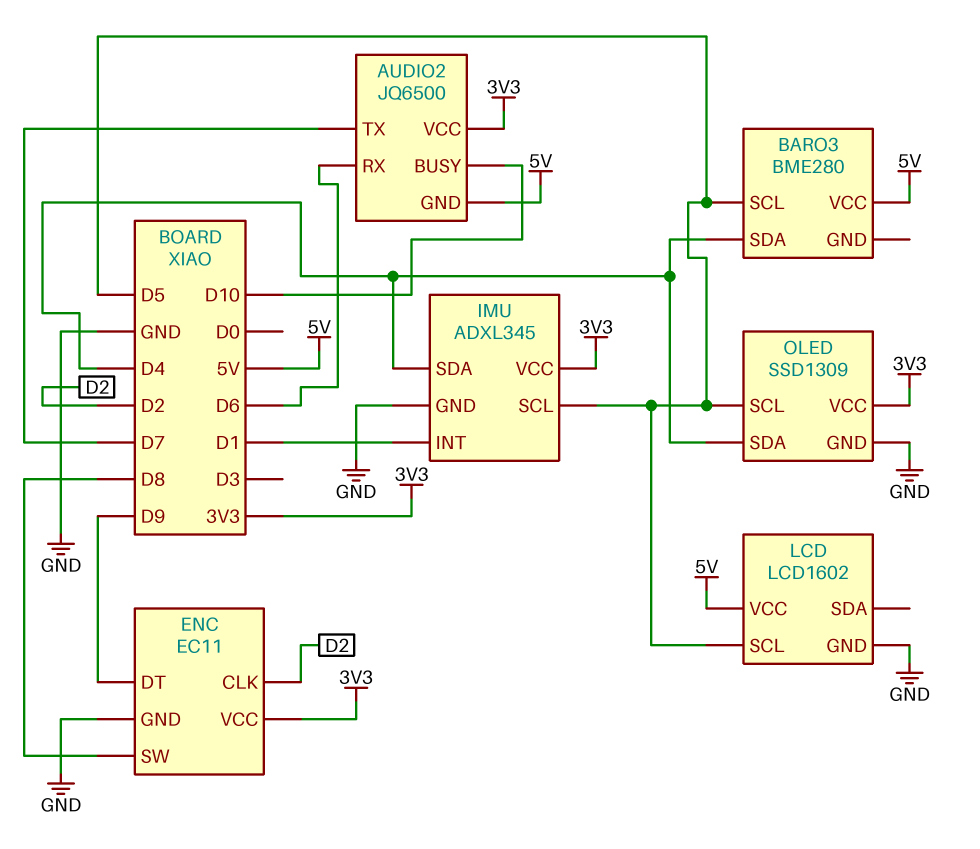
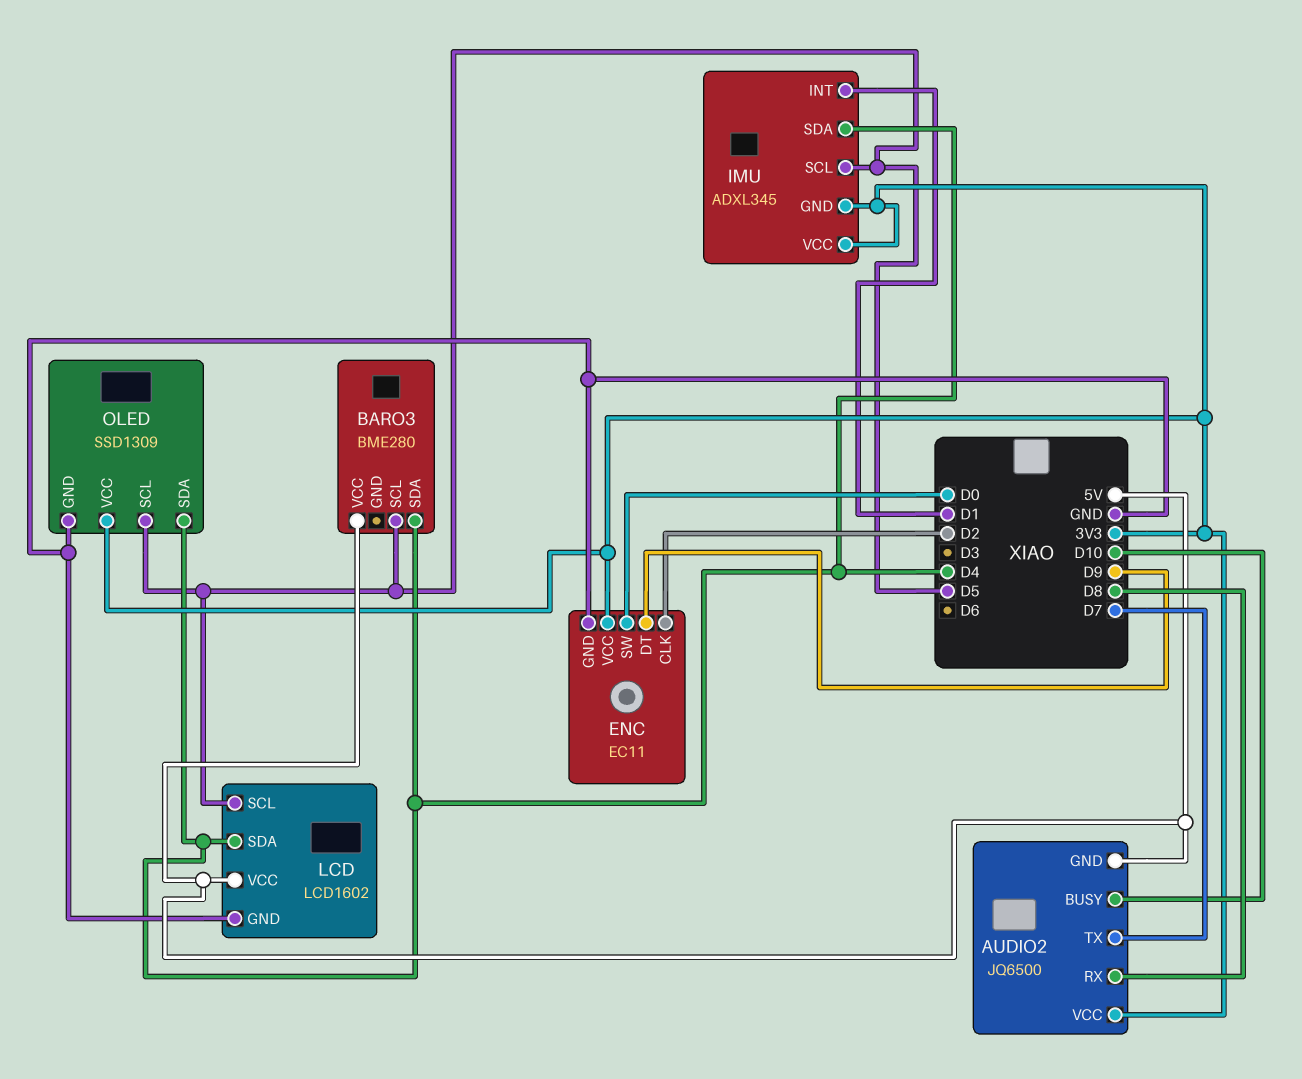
AUDIO2 pin RX: D6 -> D8
ENC pin SW: D8 -> D0
IMU pin GND: GND -> 3V3
LCD pin SDA: none -> D4

